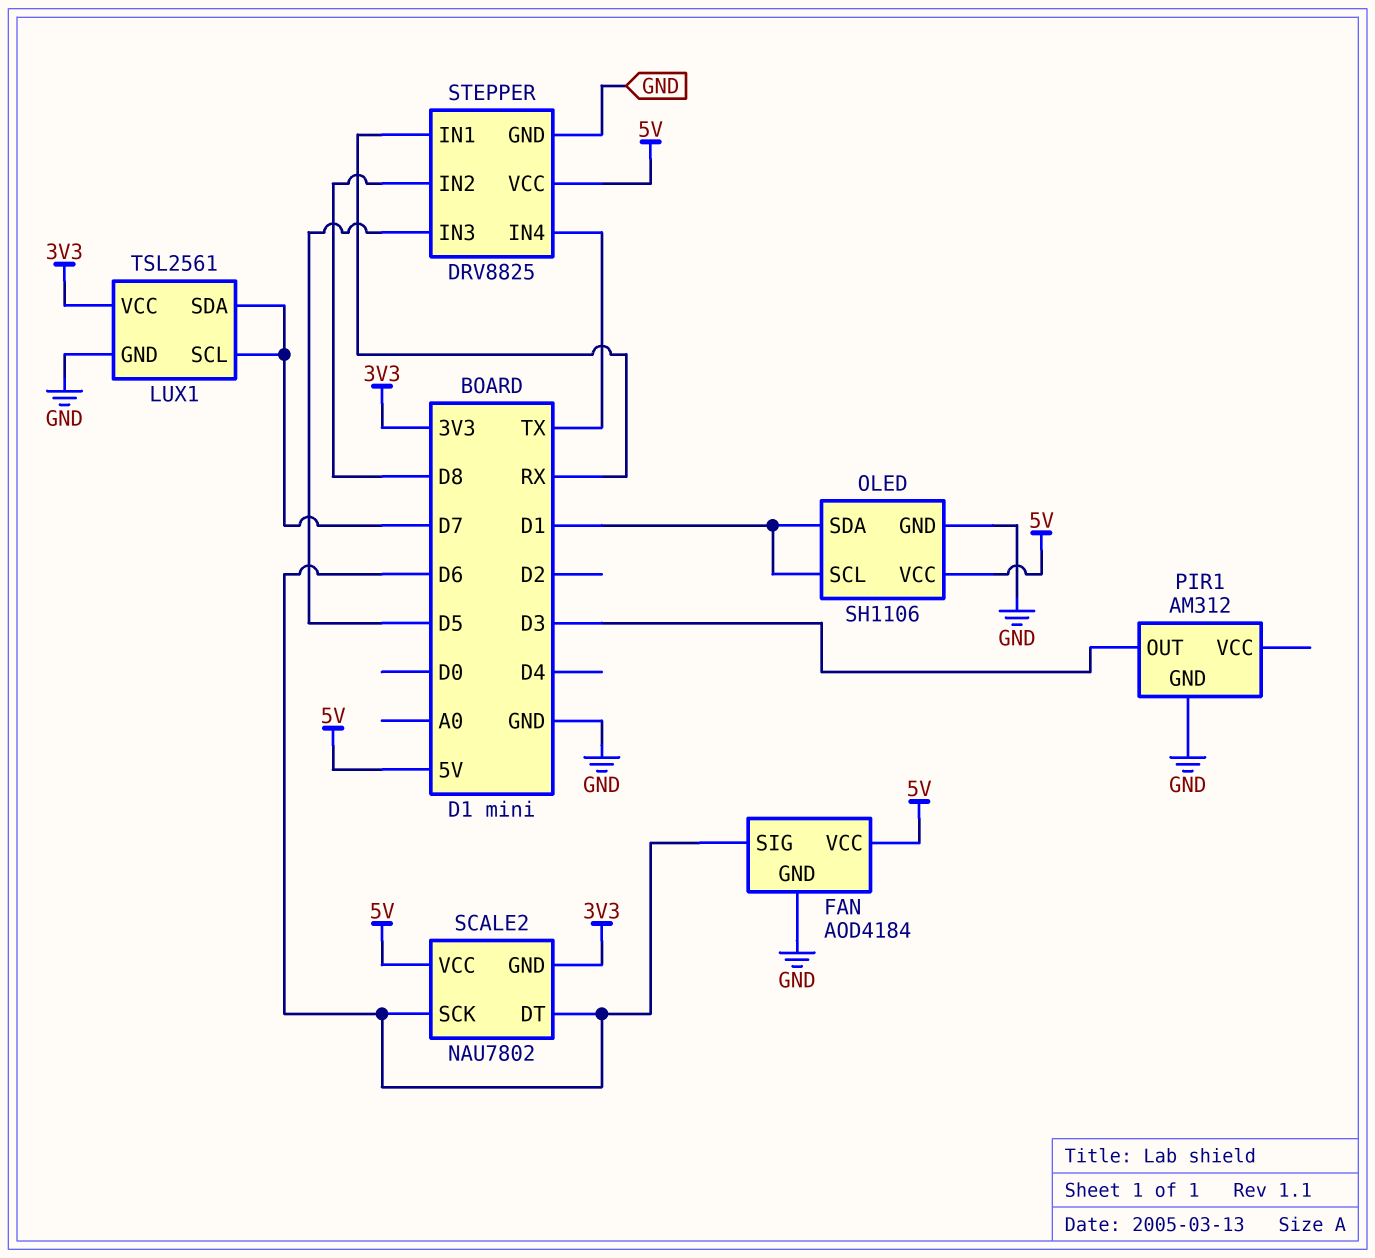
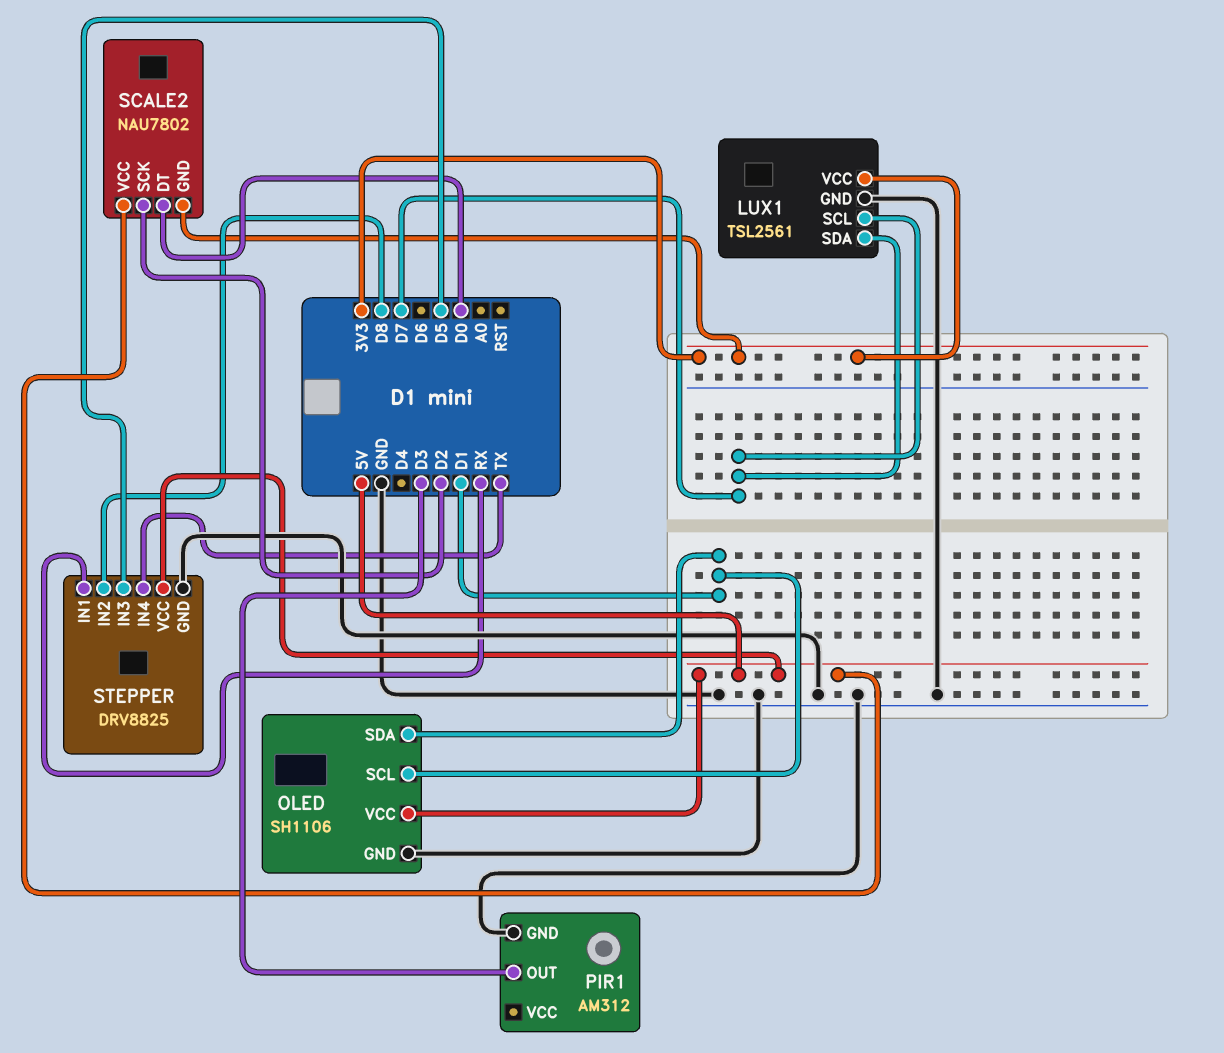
FAN: AOD4184 -> none
FAN pin GND: GND -> none
FAN pin SIG: D6 -> none
FAN pin VCC: 5V -> none
SCALE2 pin DT: D6 -> D0
SCALE2 pin SCK: D6 -> D2

